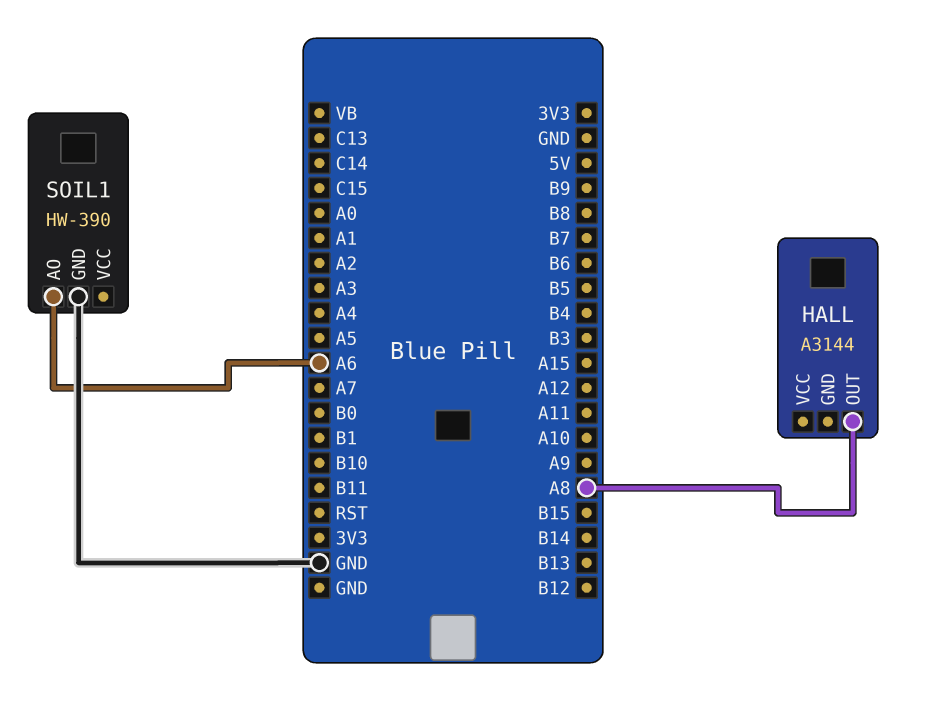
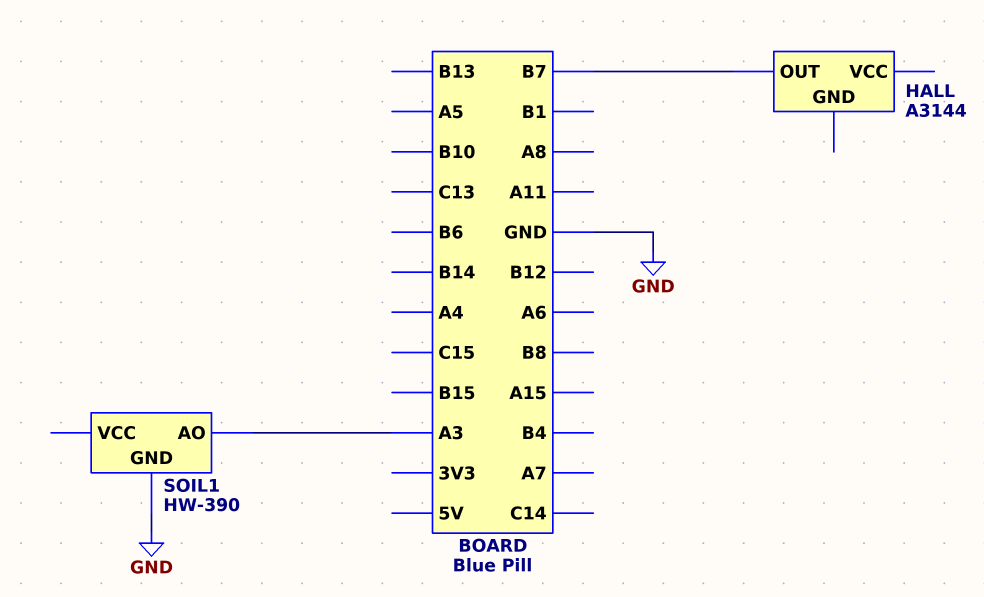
HALL pin OUT: A8 -> B7
SOIL1 pin AO: A6 -> A3

